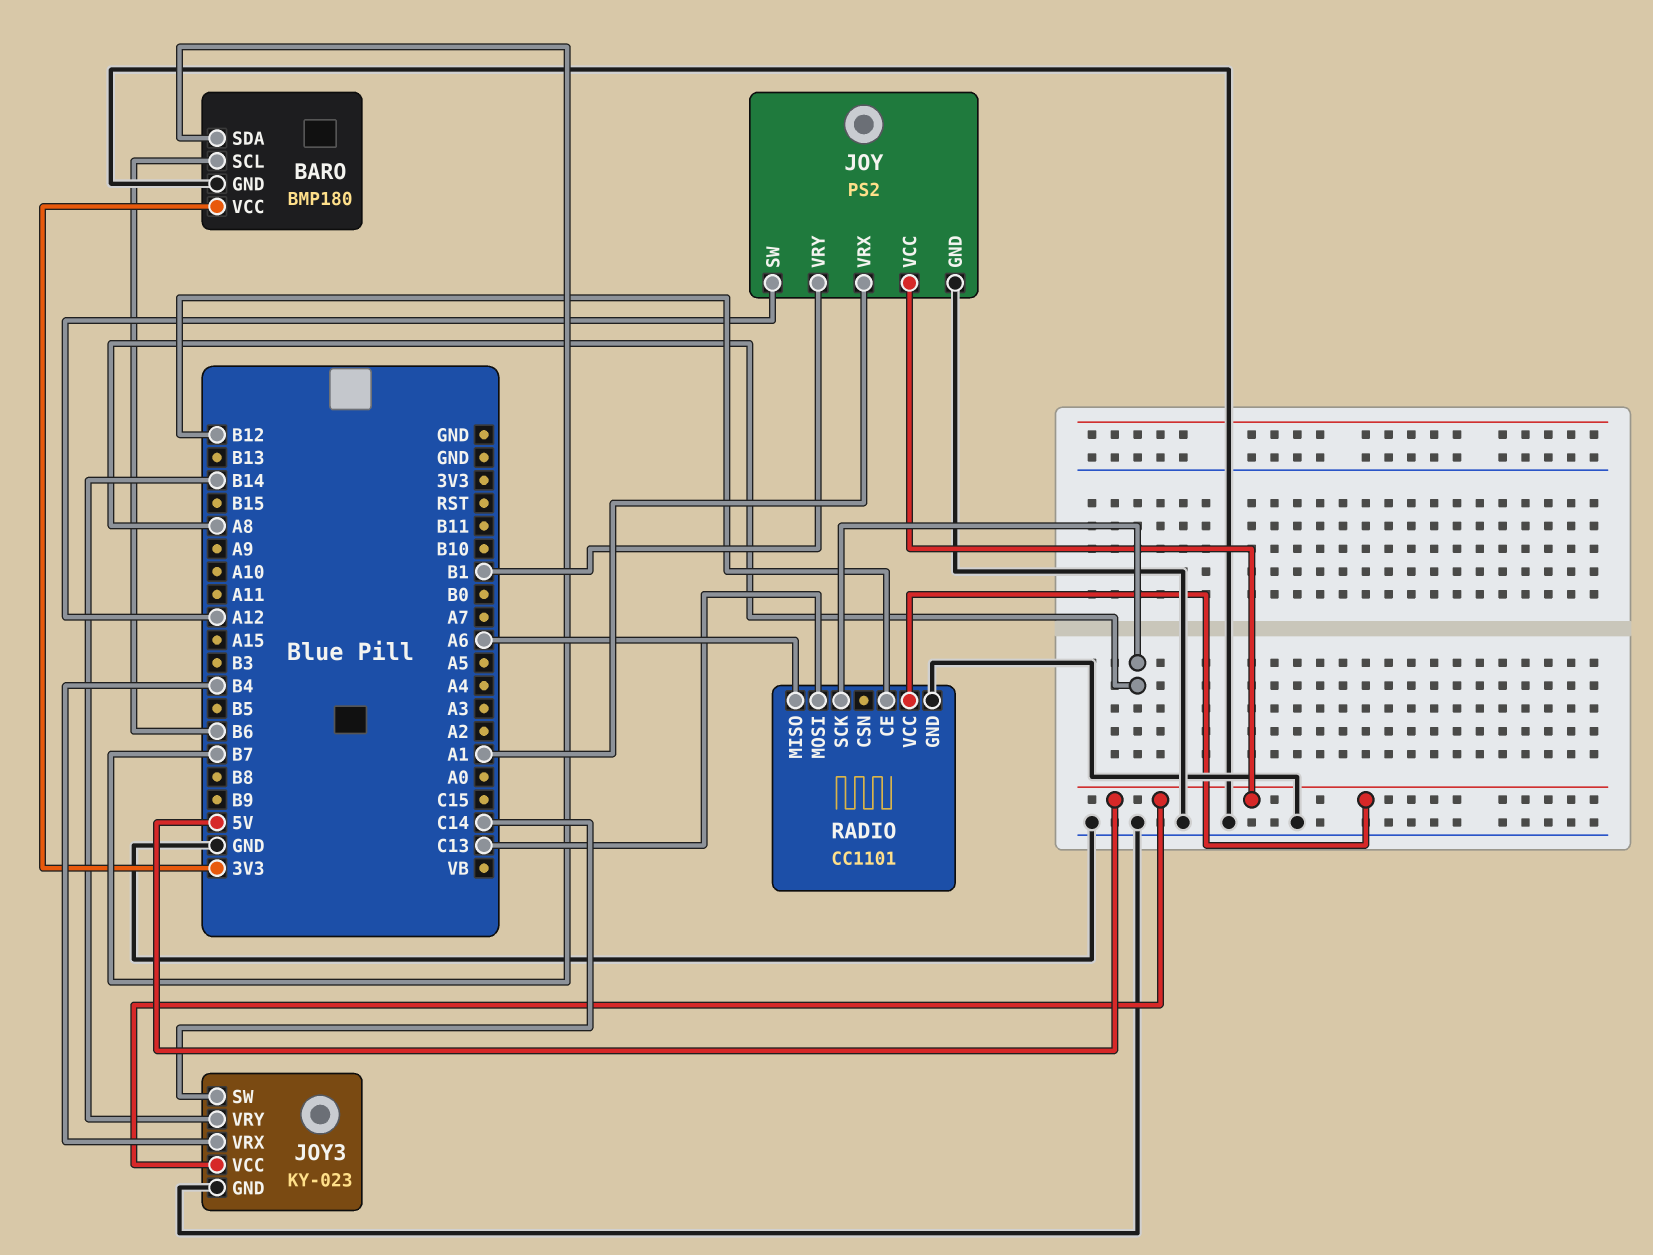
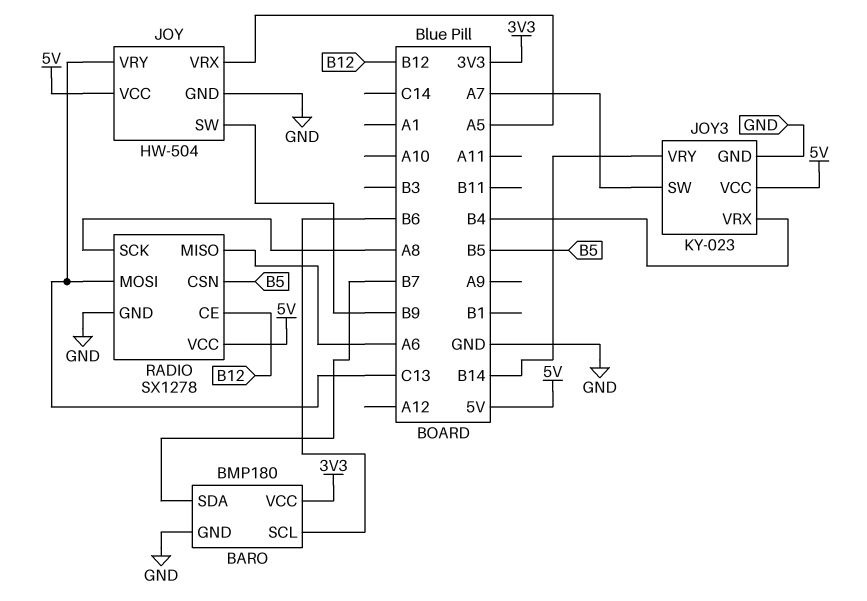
JOY: PS2 -> HW-504
JOY pin SW: A12 -> B9
JOY pin VRX: A1 -> A5
JOY pin VRY: B1 -> C13
JOY3 pin SW: C14 -> A7
RADIO: CC1101 -> SX1278
RADIO pin CSN: none -> B5

